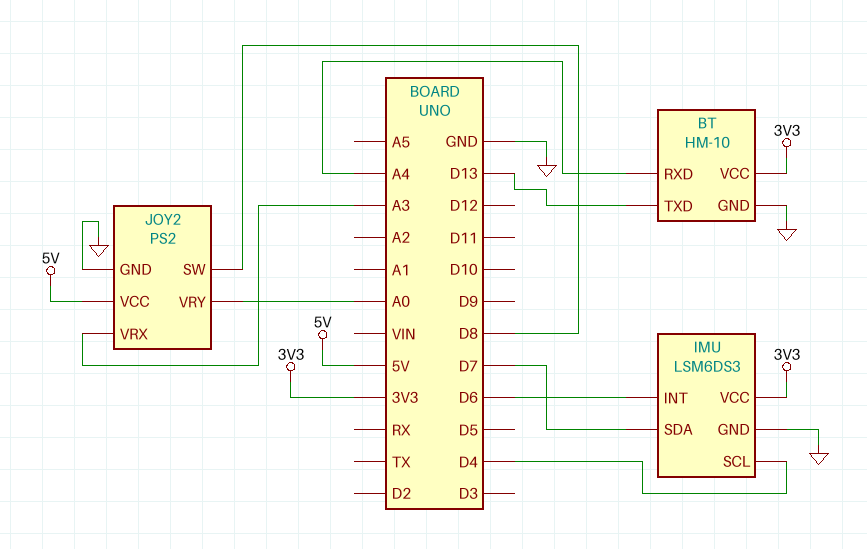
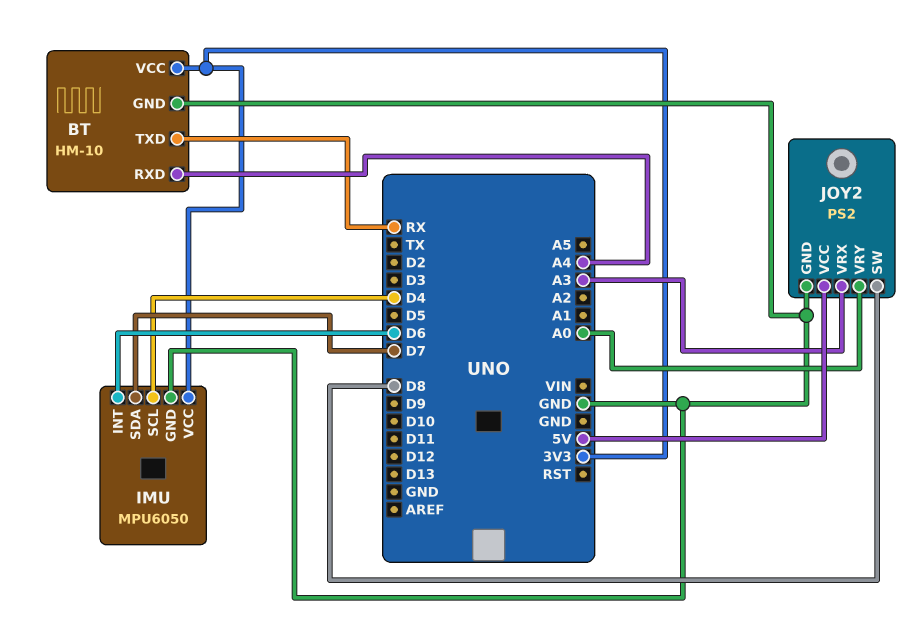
BT pin TXD: D13 -> RX
IMU: LSM6DS3 -> MPU6050

